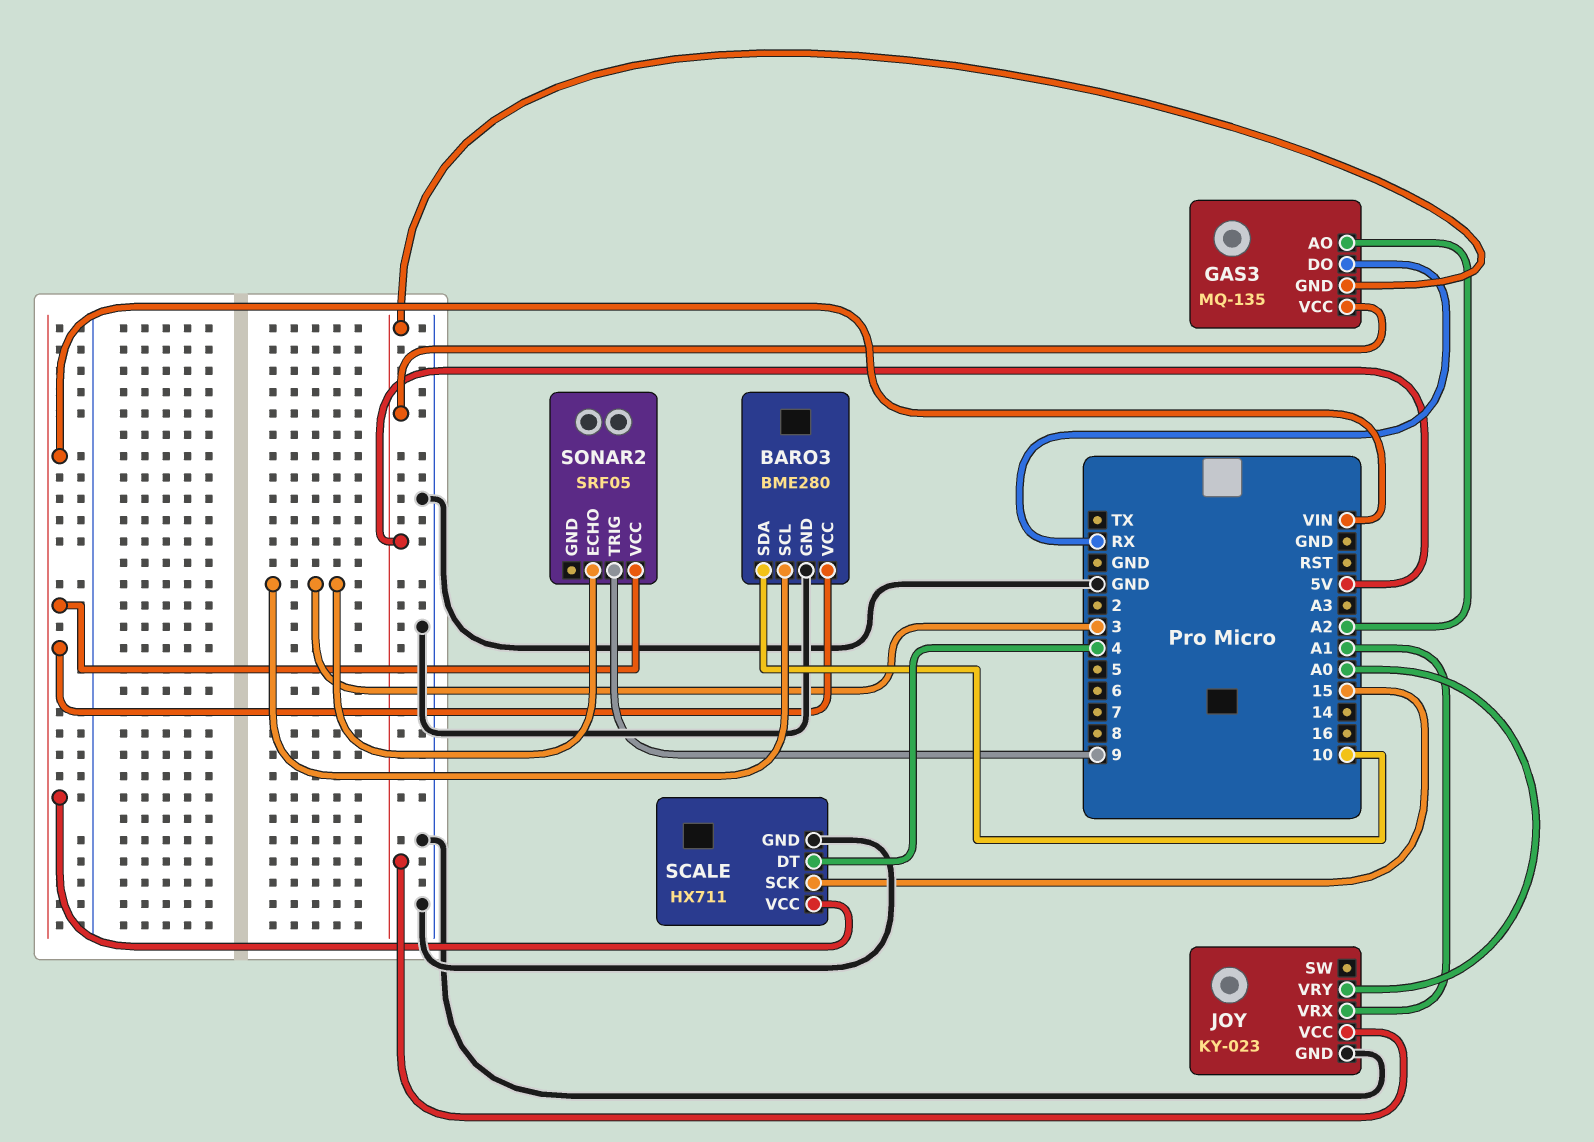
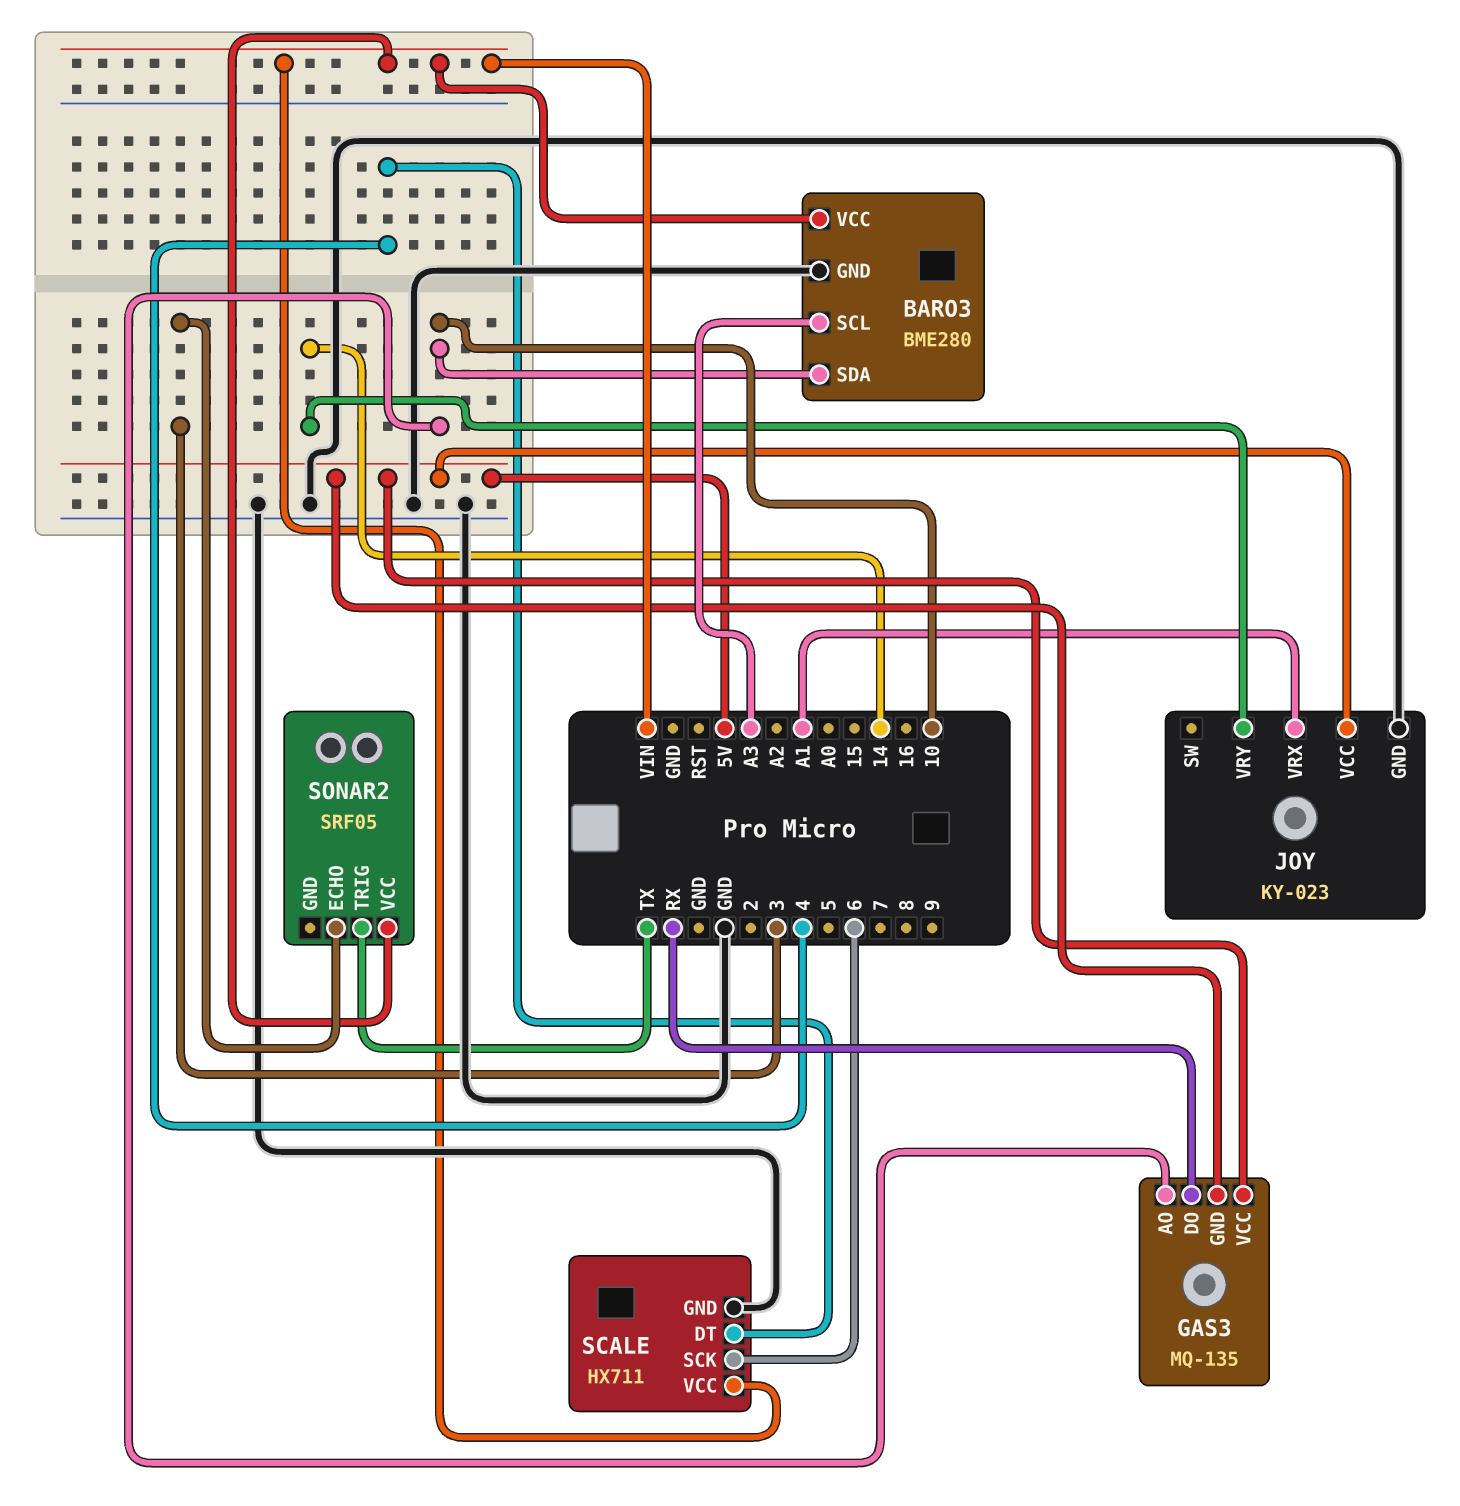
BARO3 pin SCL: 3 -> A3
GAS3 pin AO: A2 -> 10
JOY pin VRY: A0 -> 14
SCALE pin SCK: 15 -> 6
SONAR2 pin TRIG: 9 -> TX

